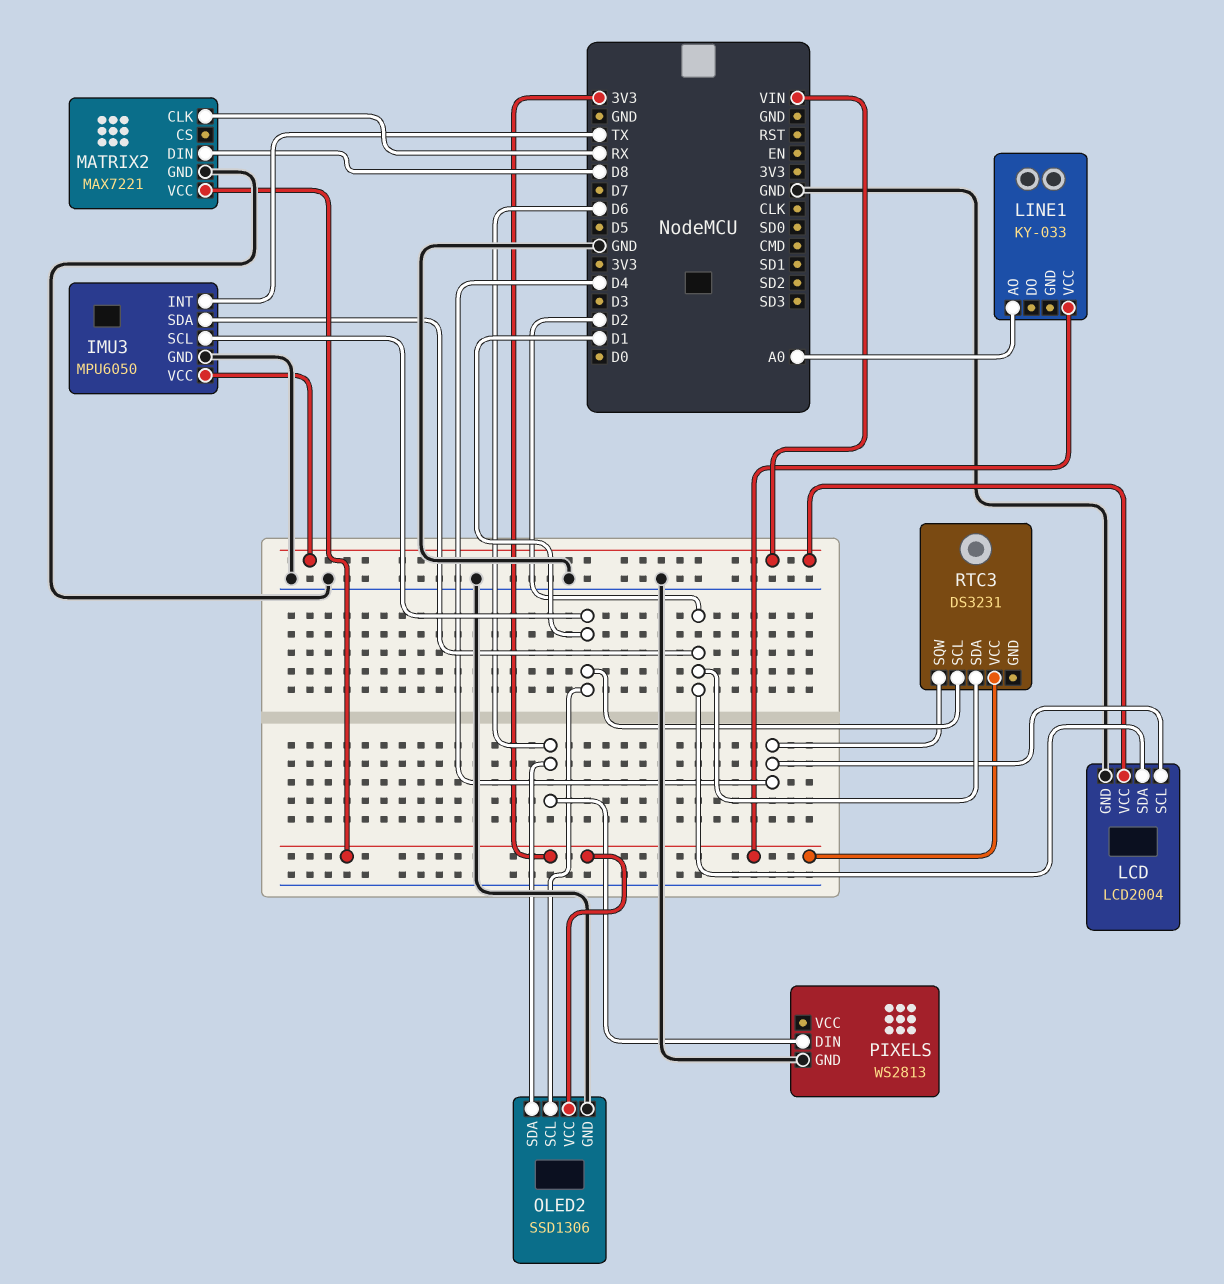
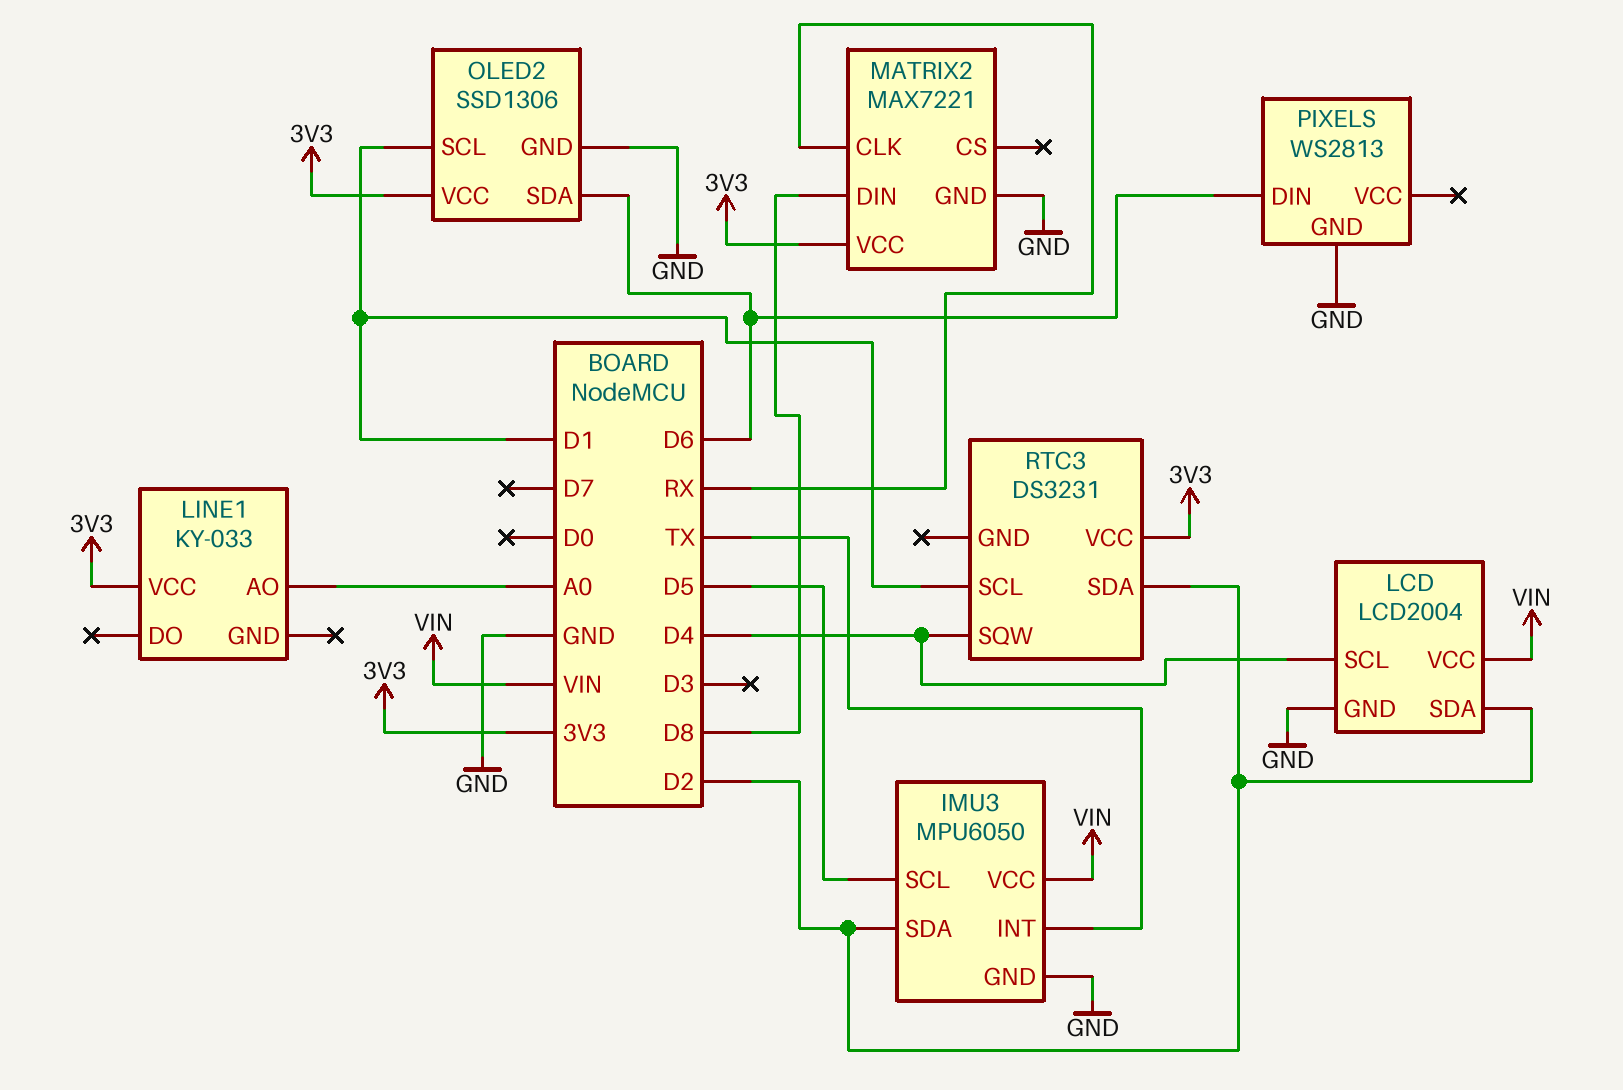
IMU3 pin SCL: D1 -> D5

